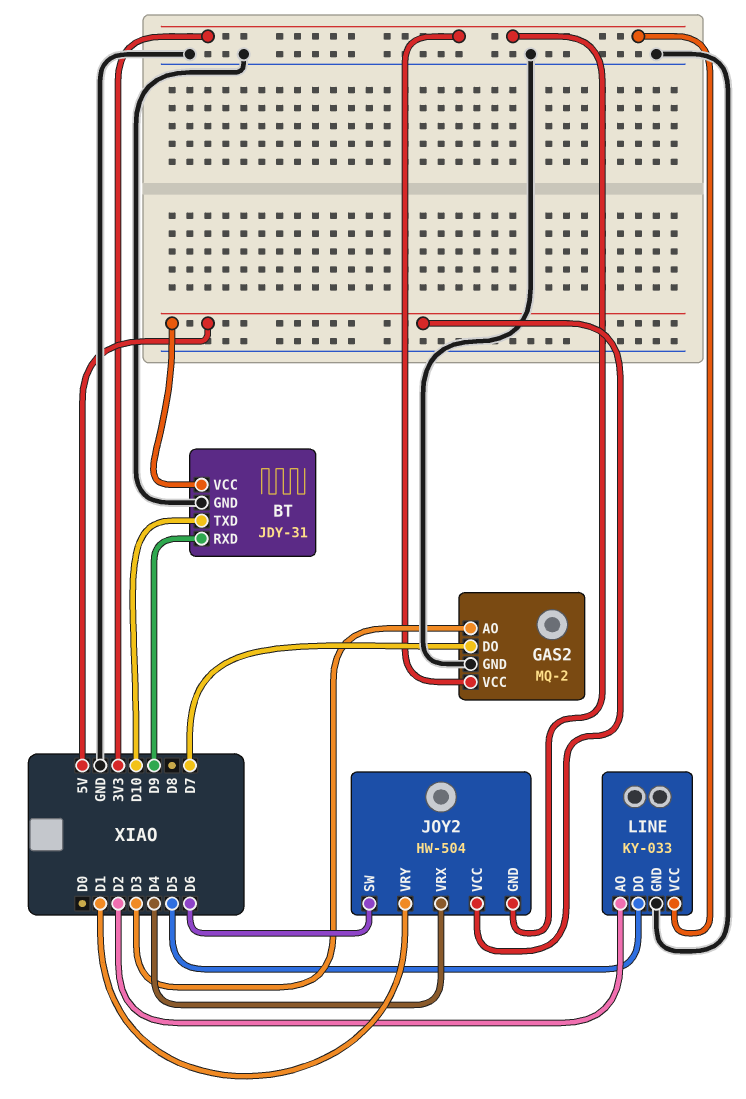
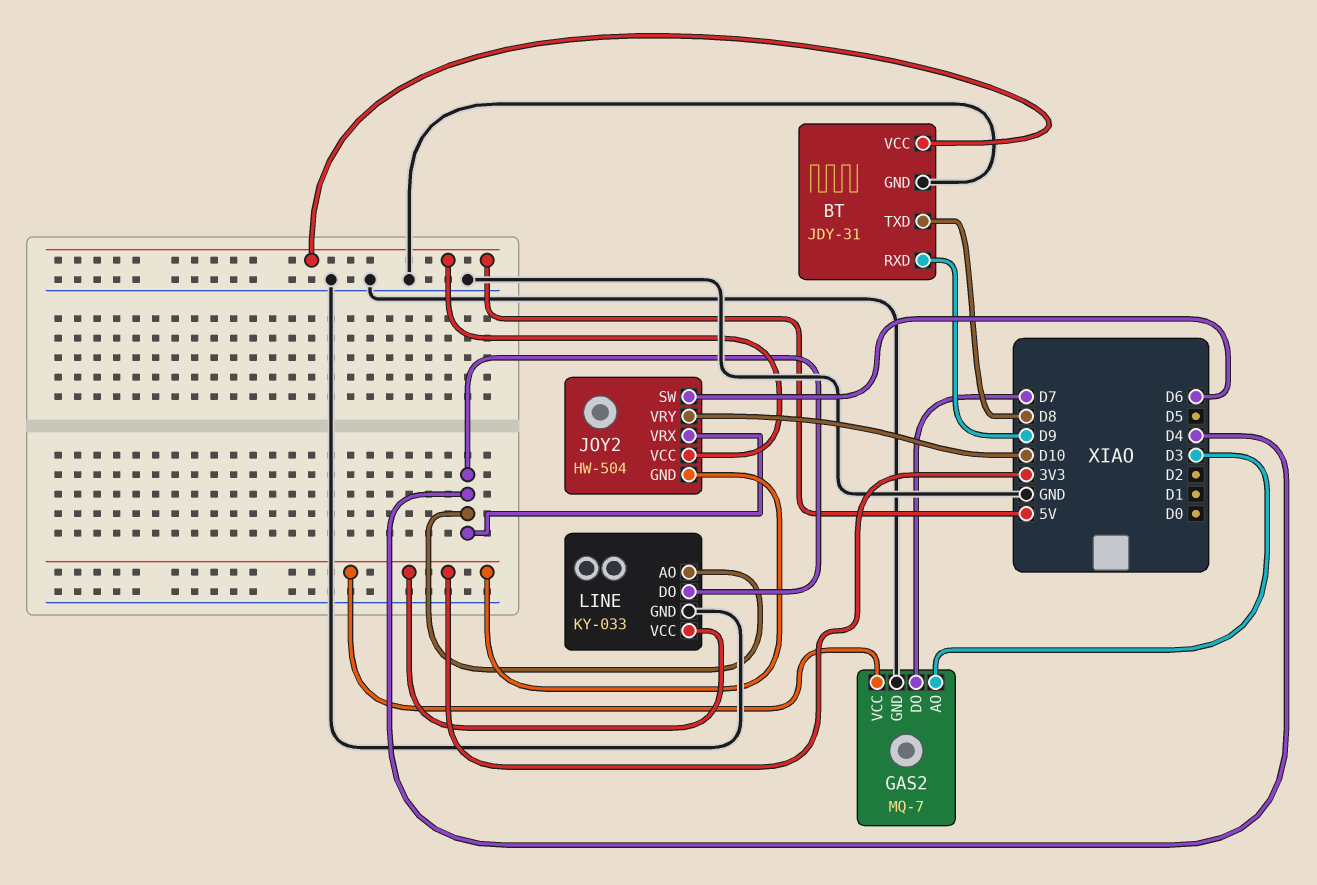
BT pin TXD: D10 -> D8
GAS2: MQ-2 -> MQ-7
JOY2 pin VRY: D1 -> D10
LINE pin AO: D2 -> D4
LINE pin DO: D5 -> D4

